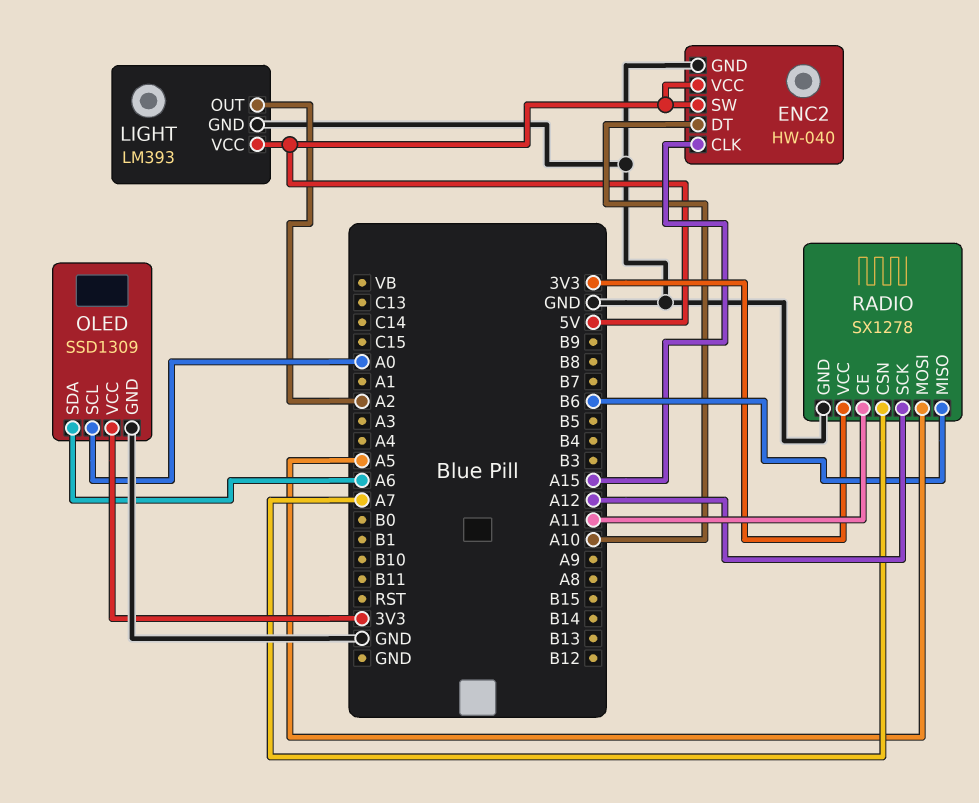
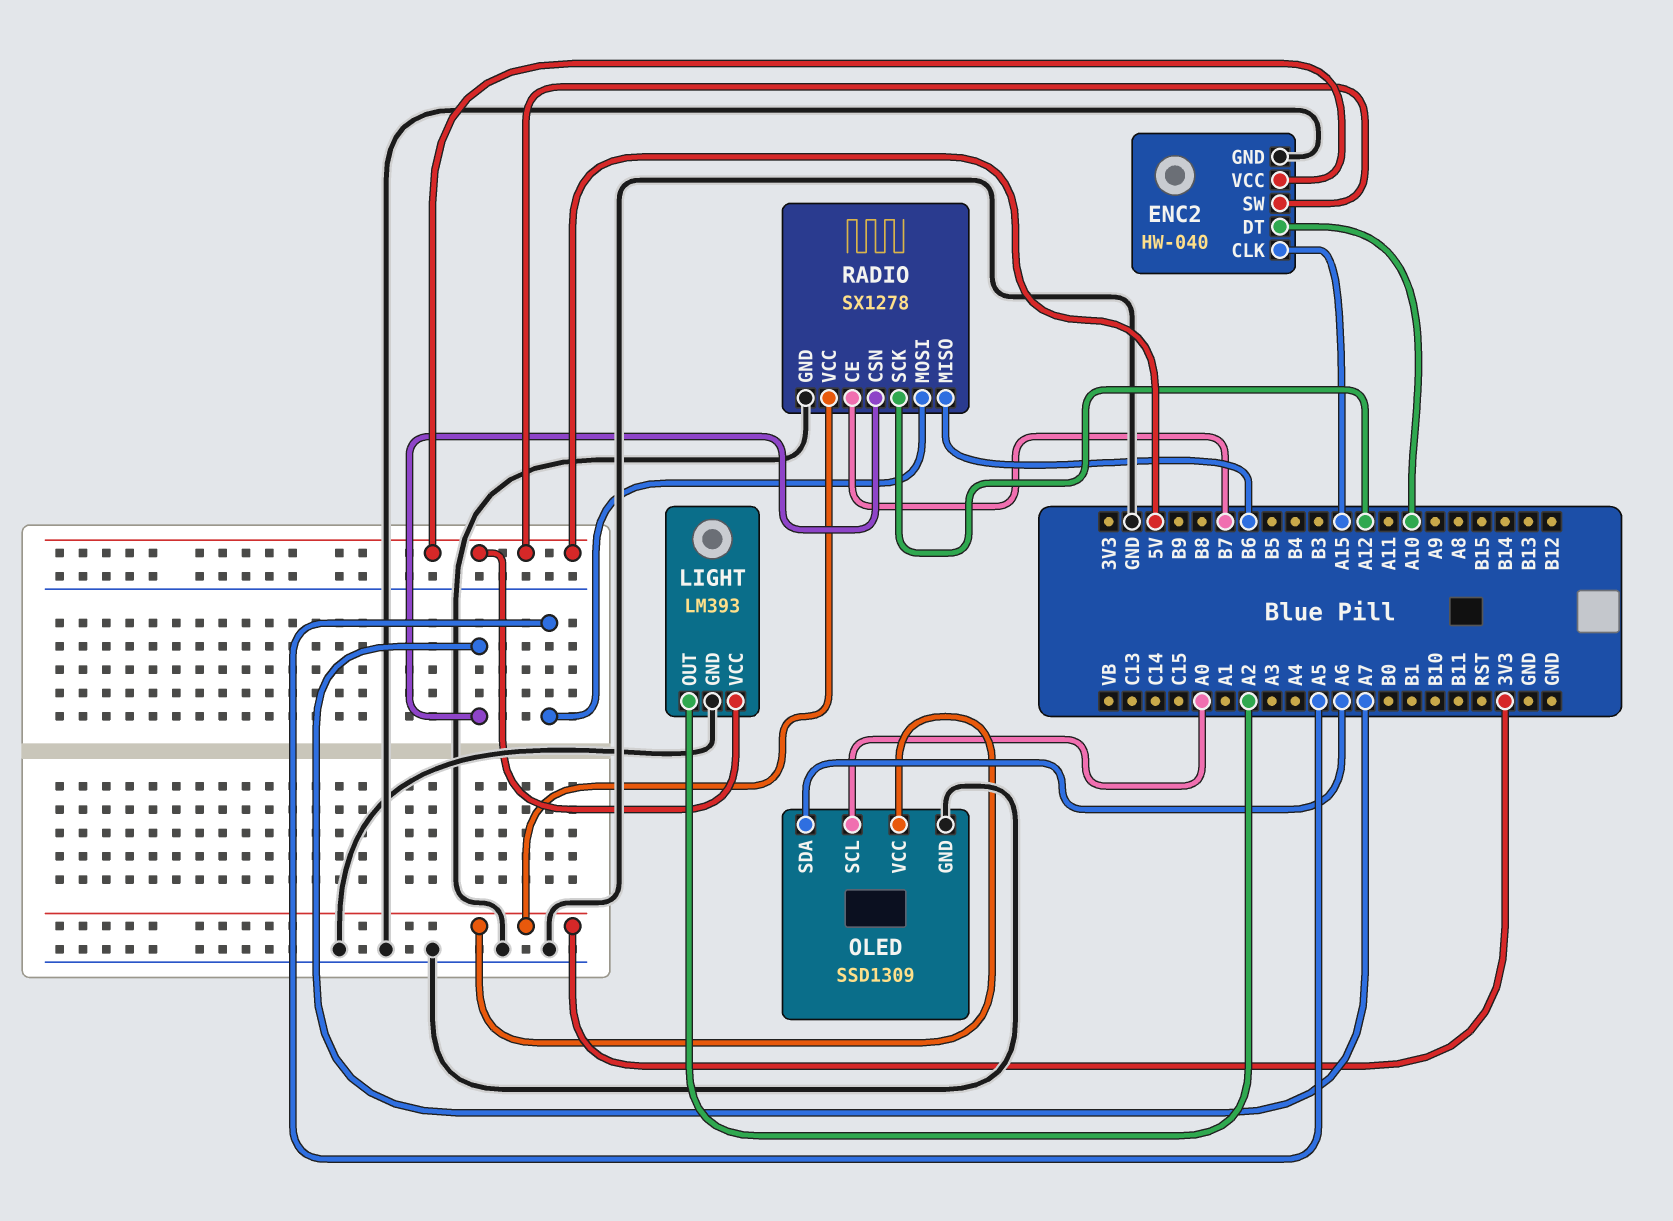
RADIO pin CE: A11 -> B7

